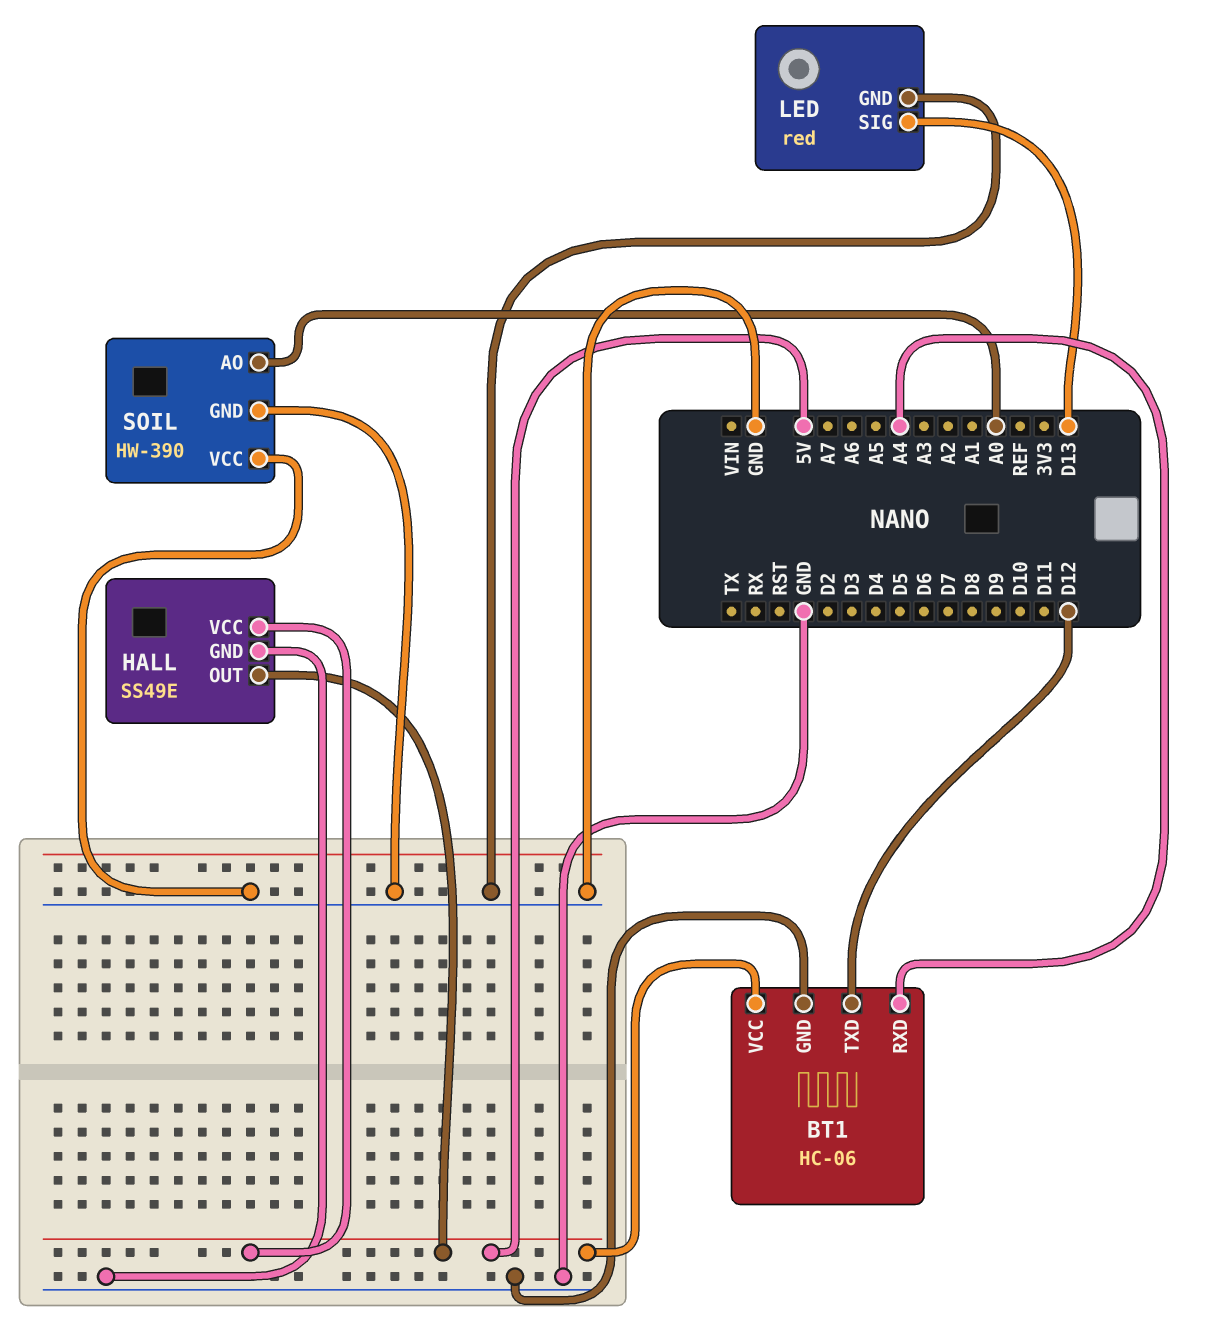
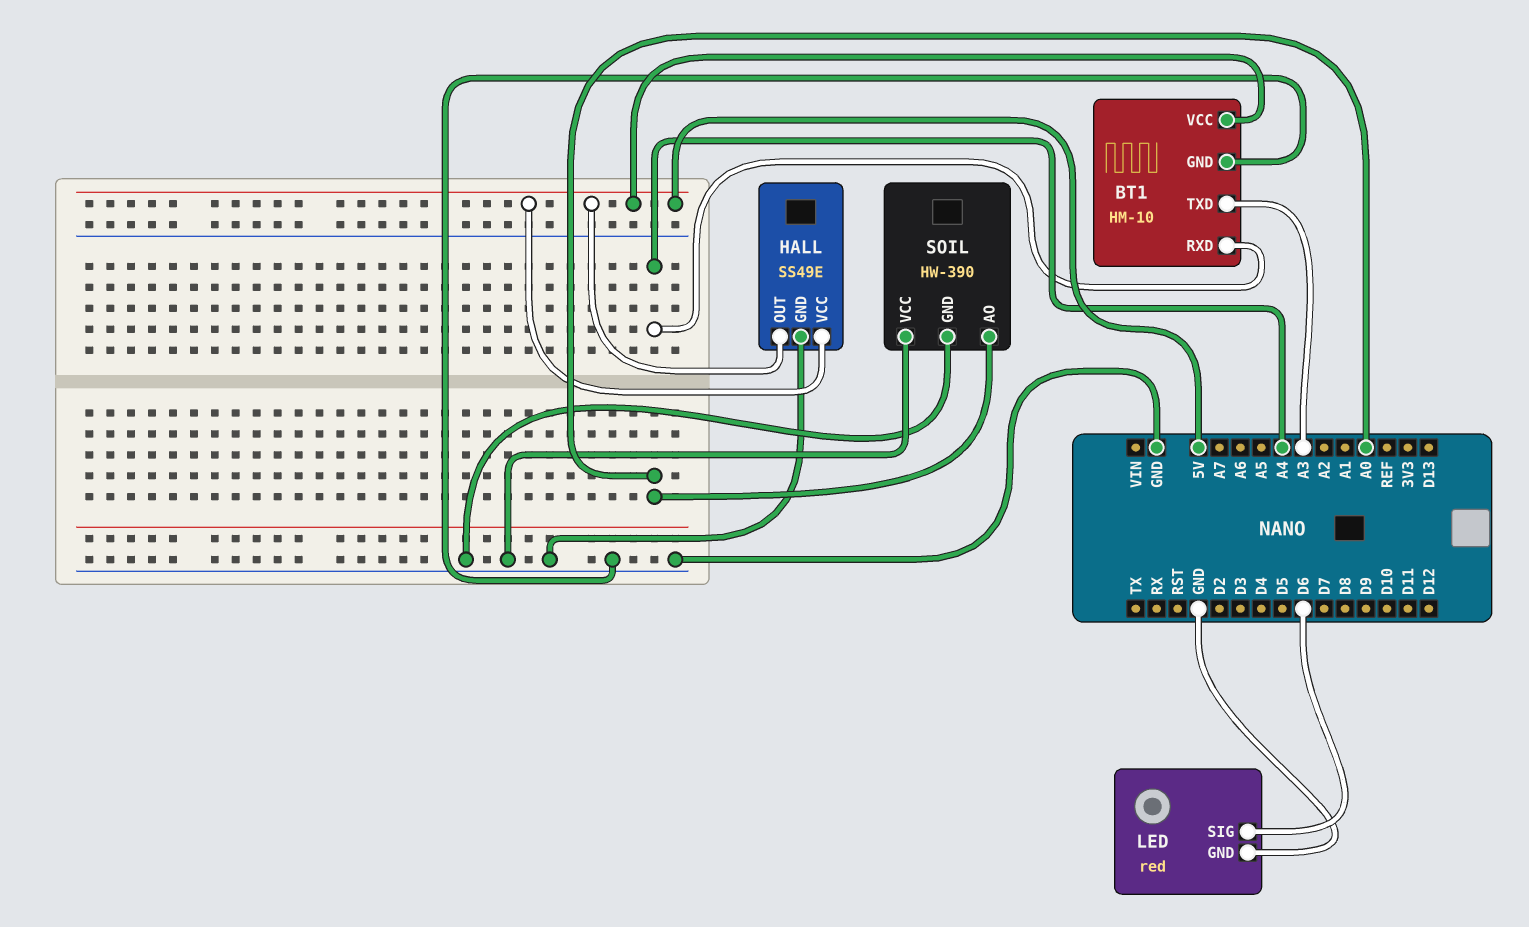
BT1: HC-06 -> HM-10
BT1 pin TXD: D12 -> A3
LED pin SIG: D13 -> D6

